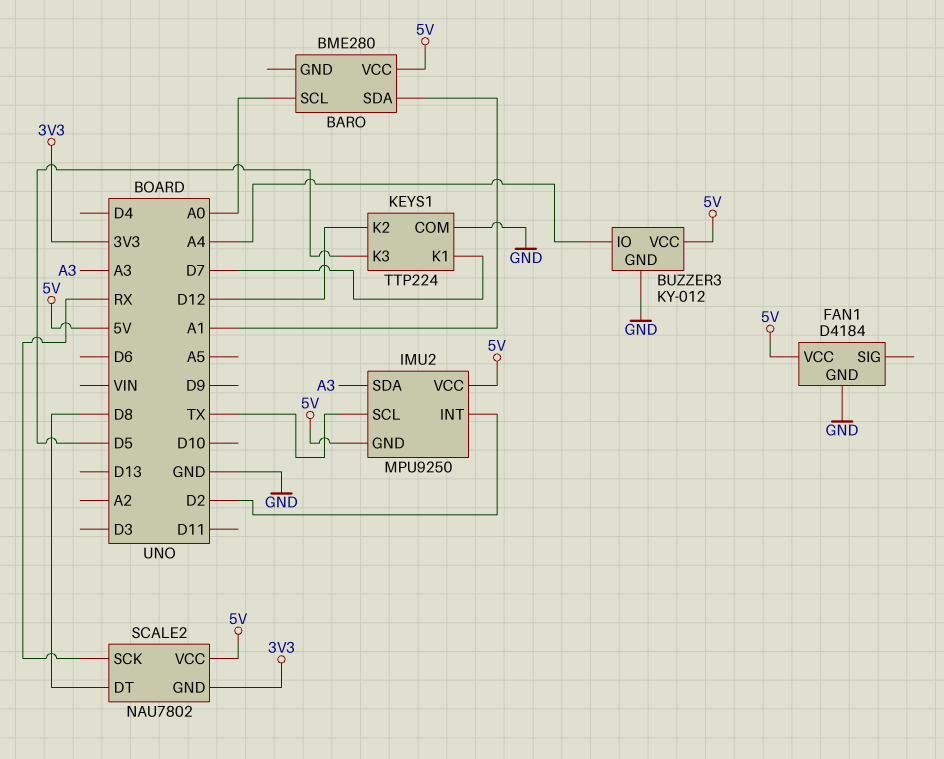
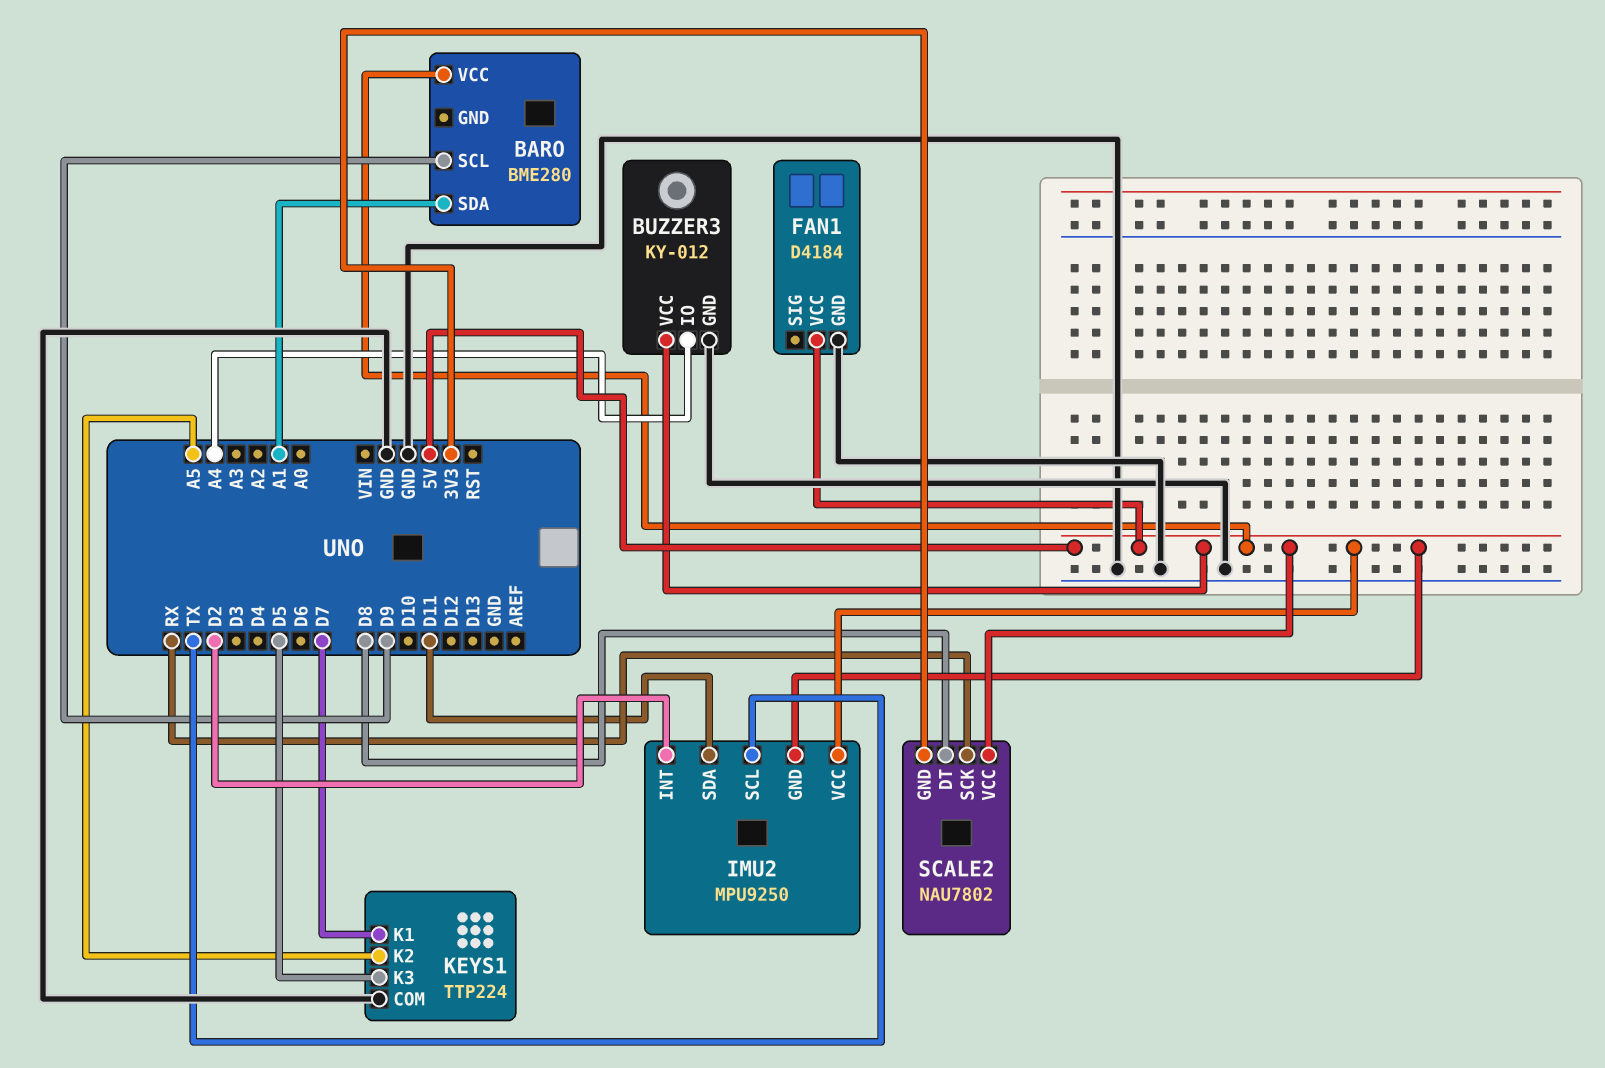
BARO pin SCL: A0 -> D9
IMU2 pin SDA: A3 -> D11
KEYS1 pin K2: D12 -> A5

